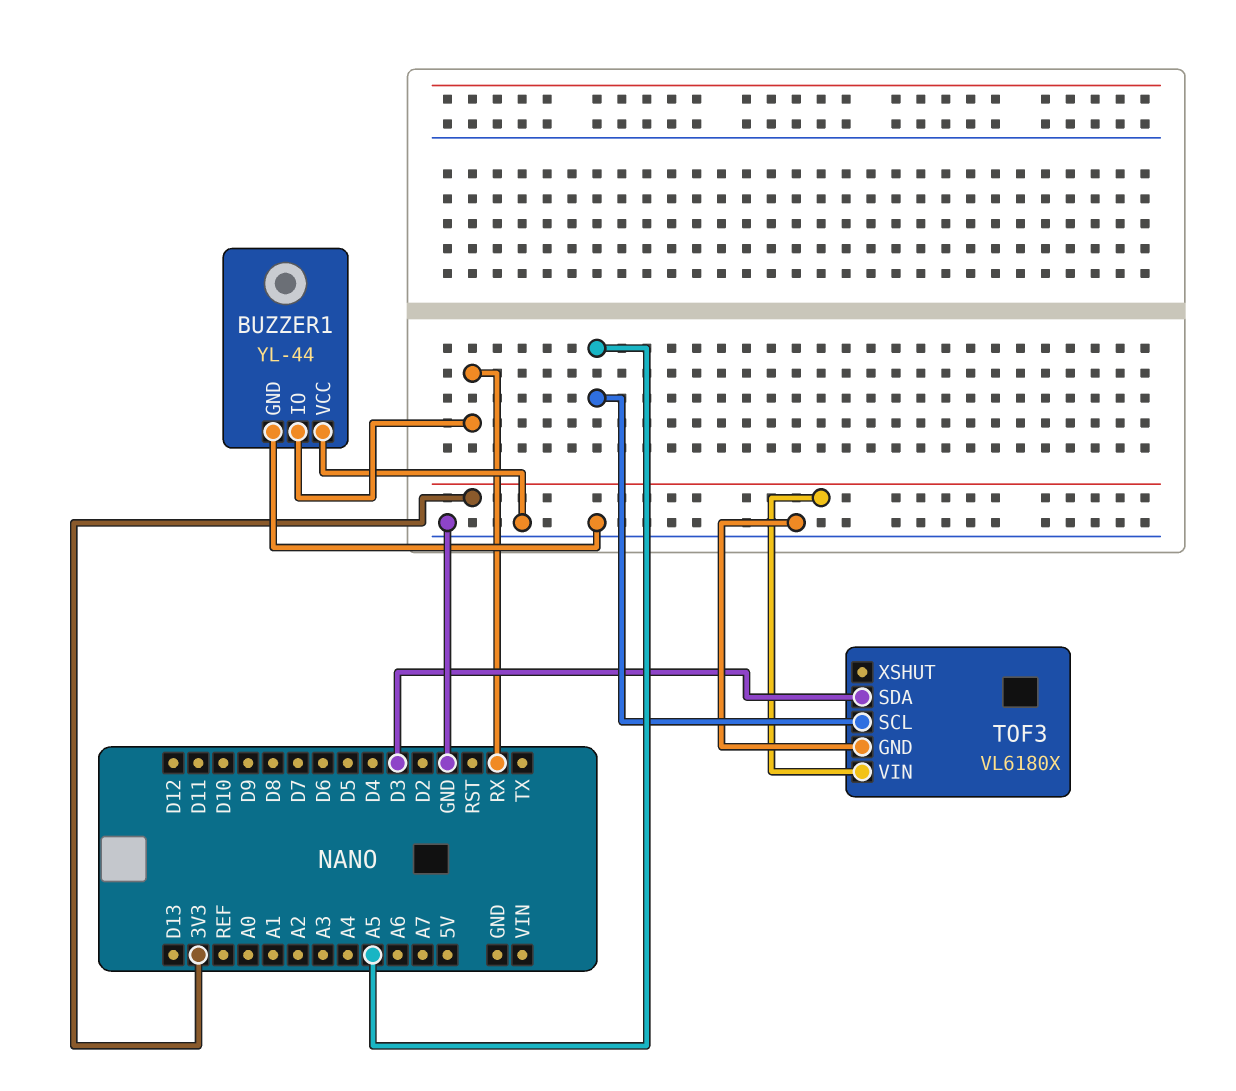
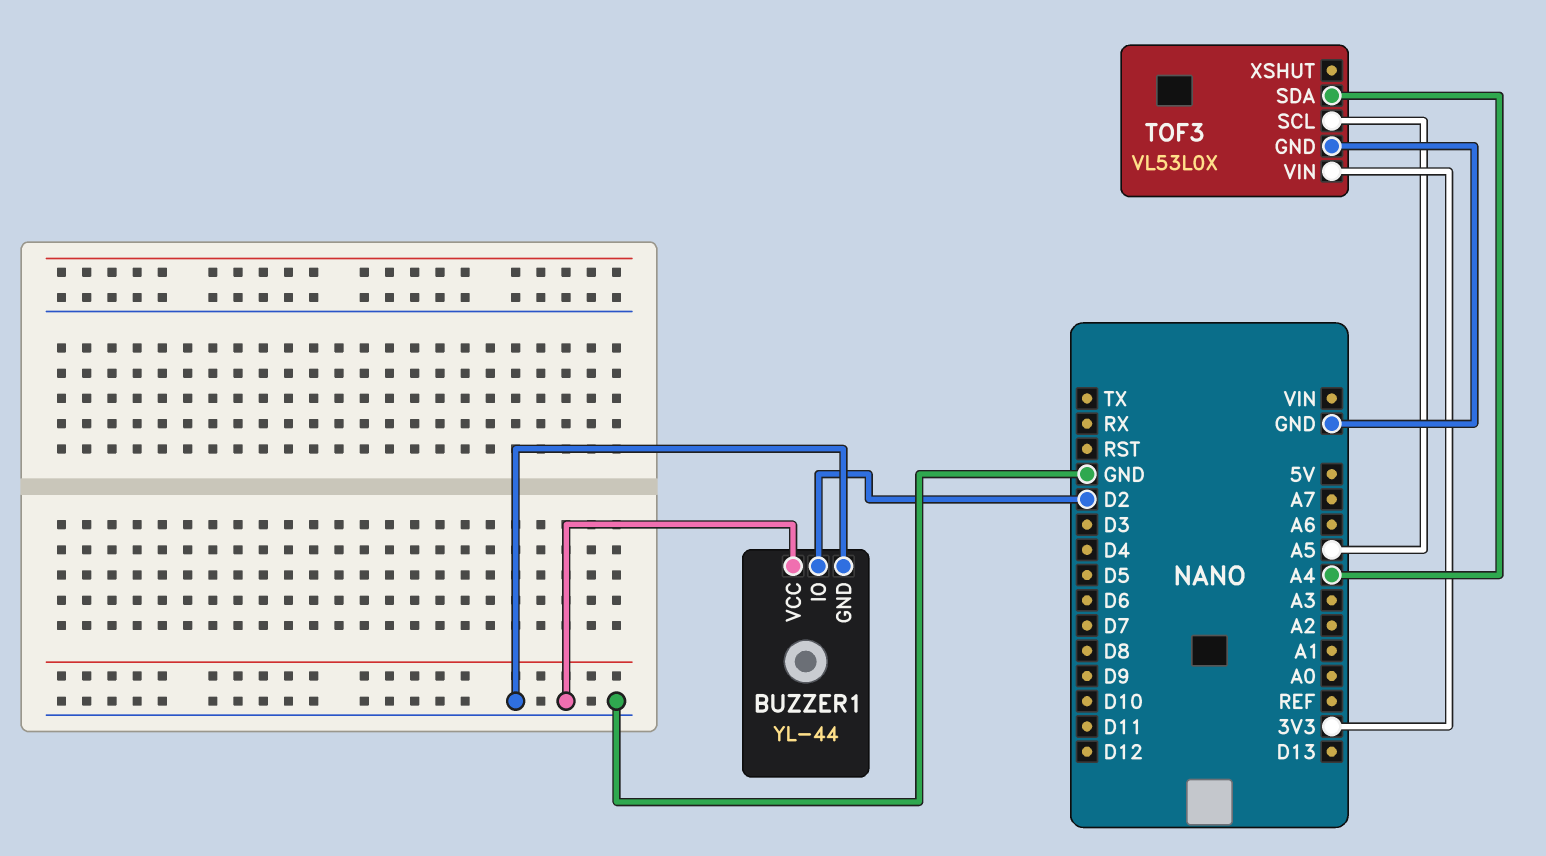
BUZZER1 pin IO: RX -> D2
TOF3: VL6180X -> VL53L0X
TOF3 pin SDA: D3 -> A4

